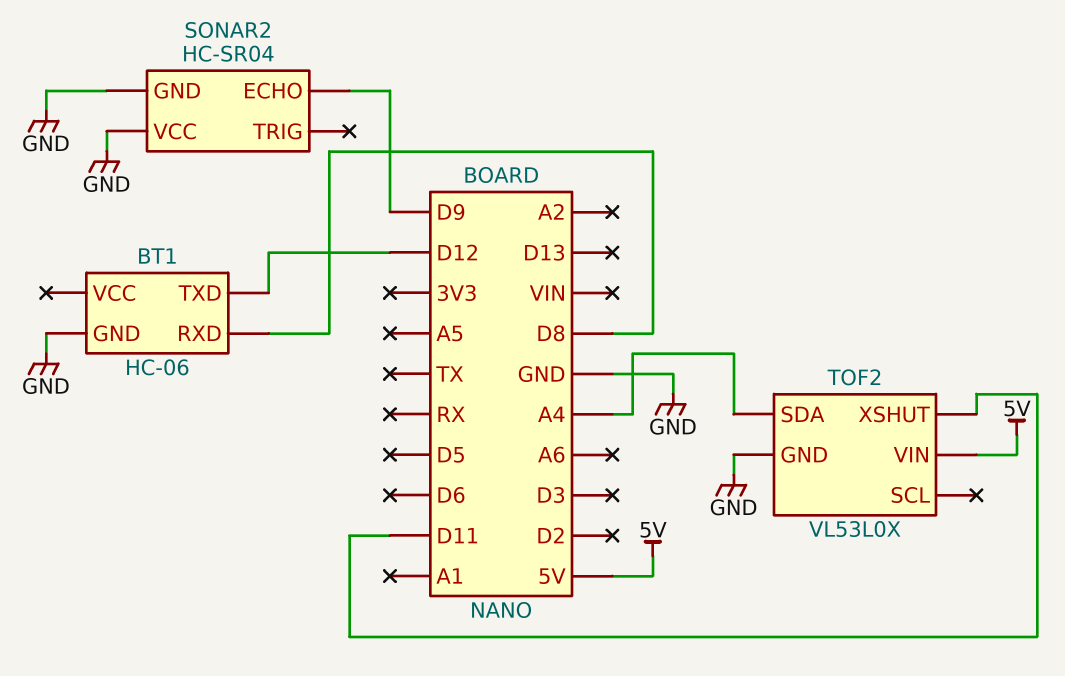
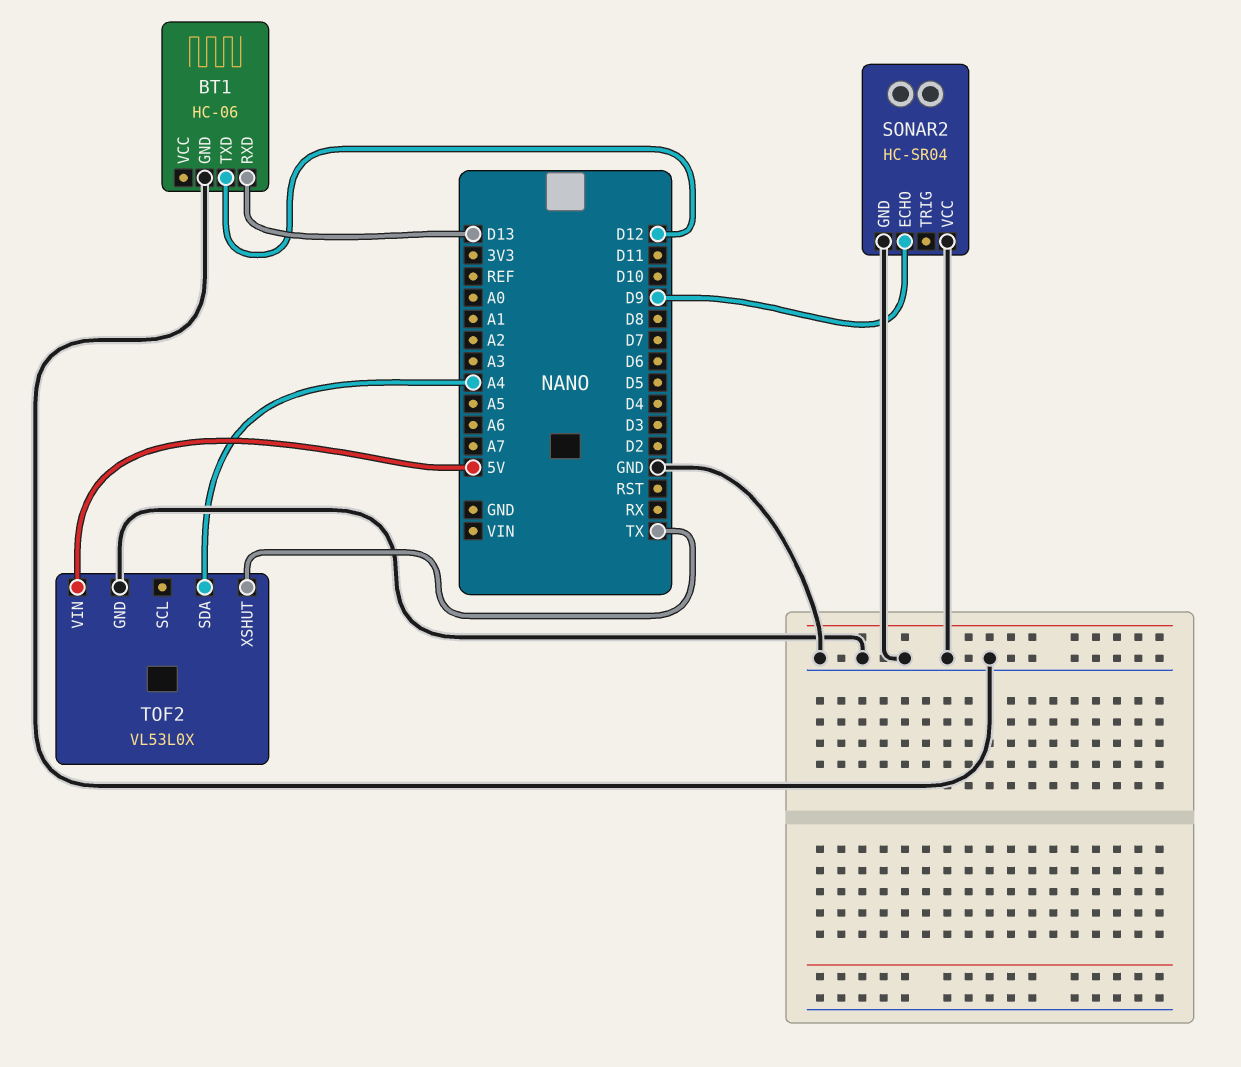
BT1 pin RXD: D8 -> D13
TOF2 pin XSHUT: D11 -> TX

